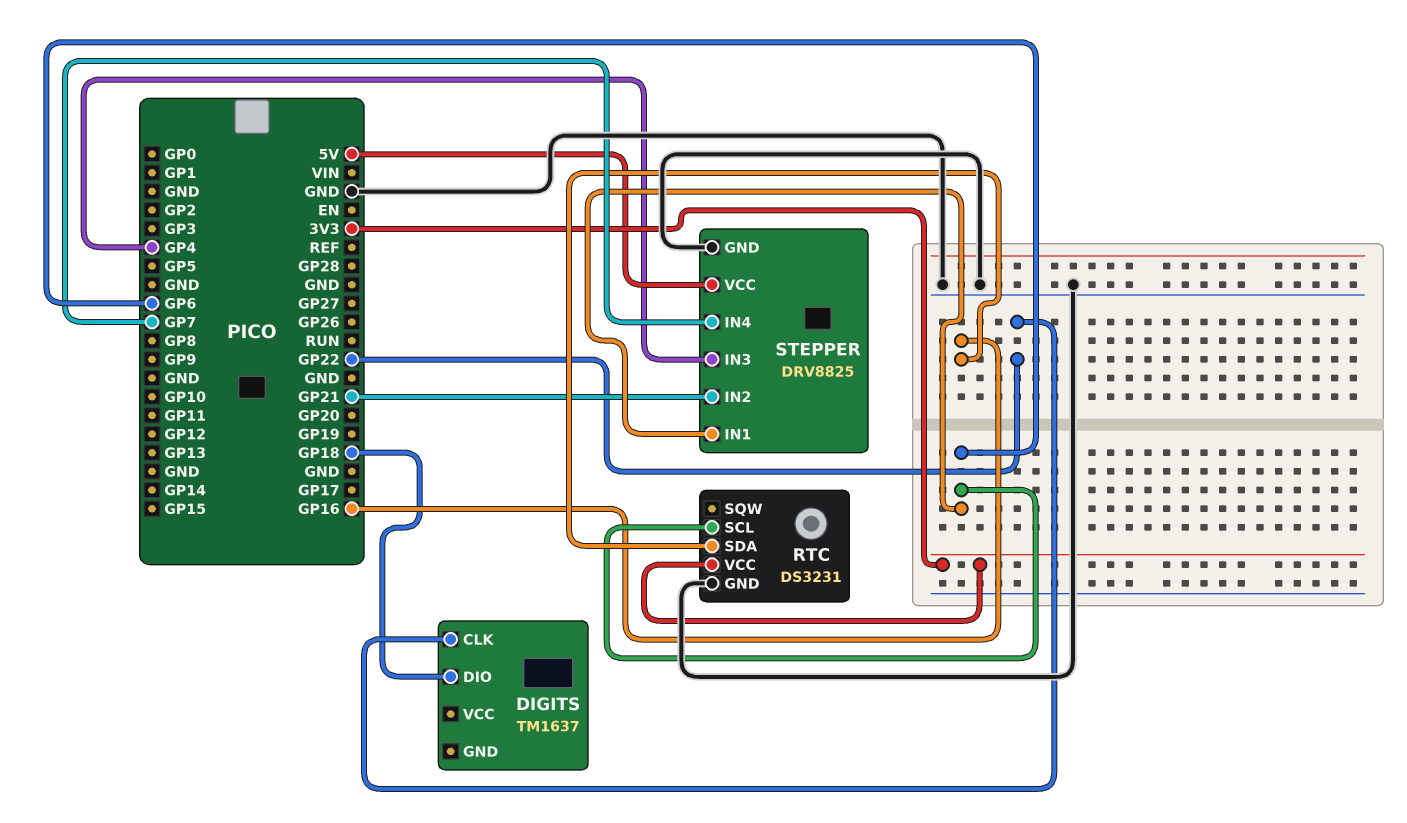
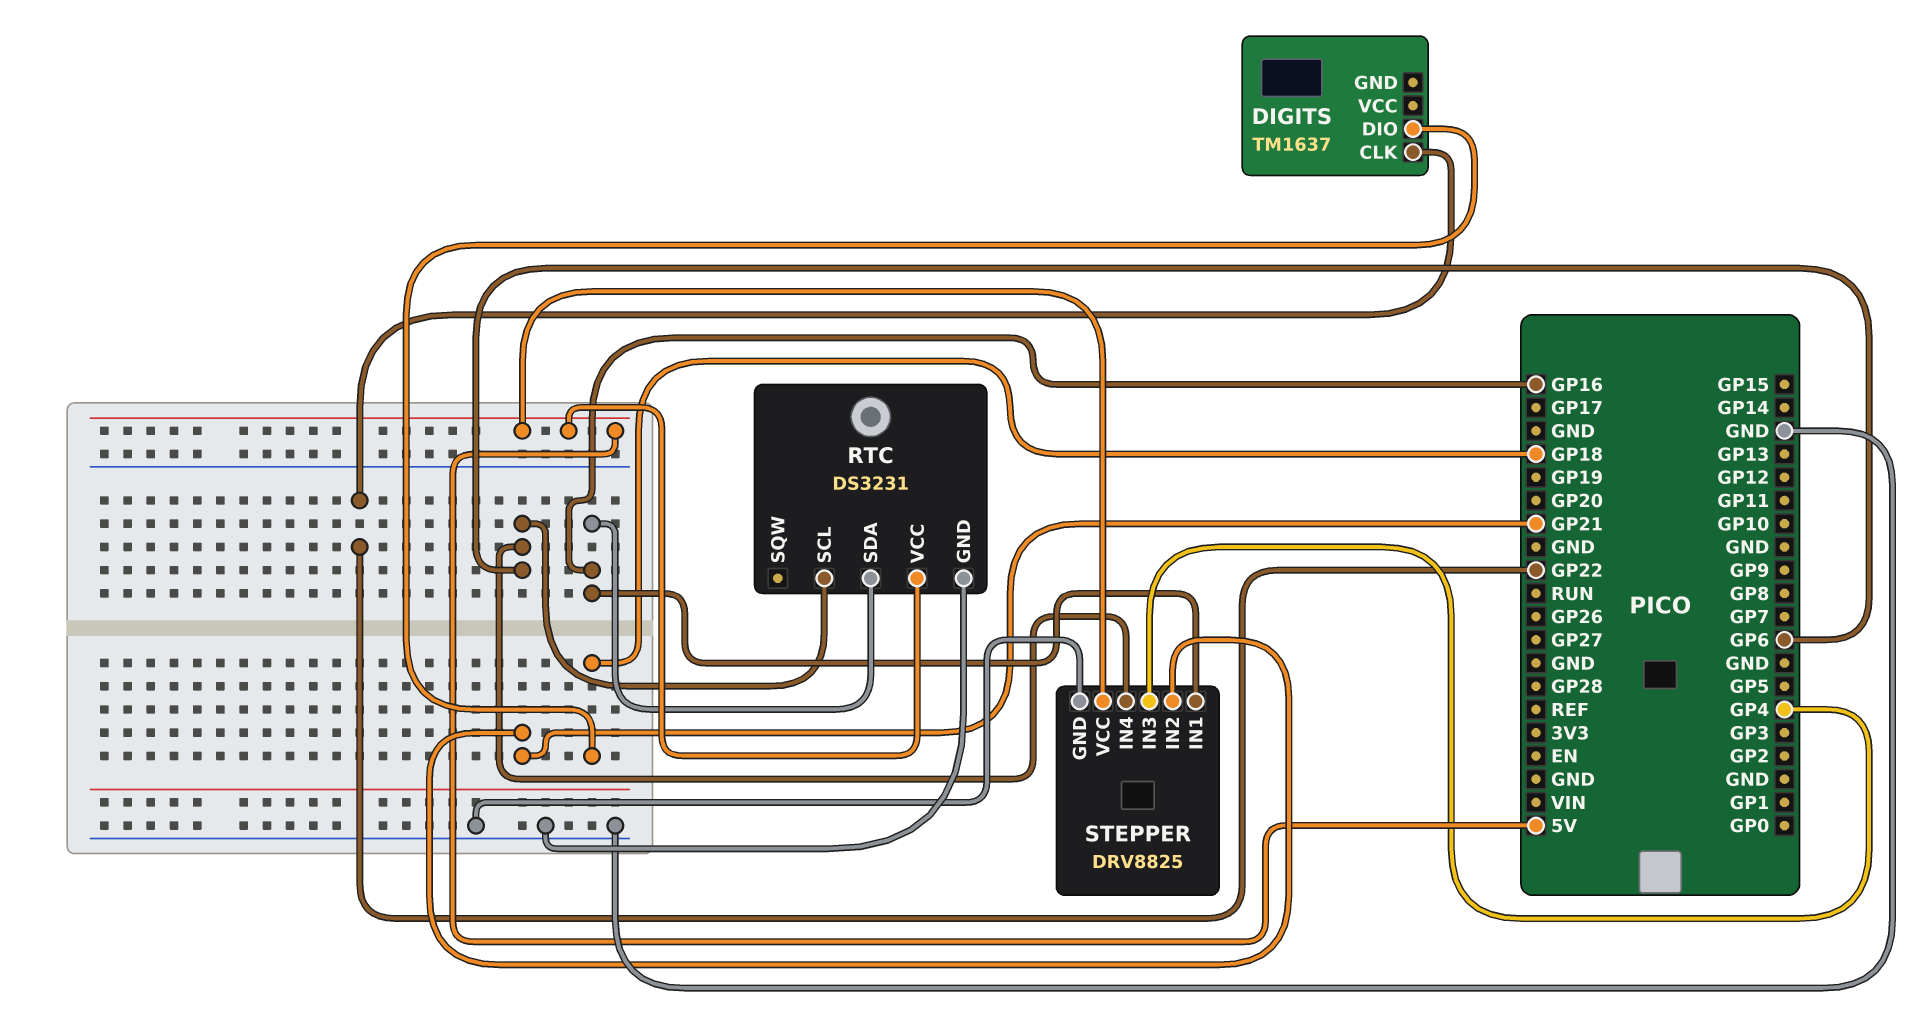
RTC pin VCC: 3V3 -> 5V
STEPPER pin IN1: GP6 -> GP16
STEPPER pin IN4: GP7 -> GP6

